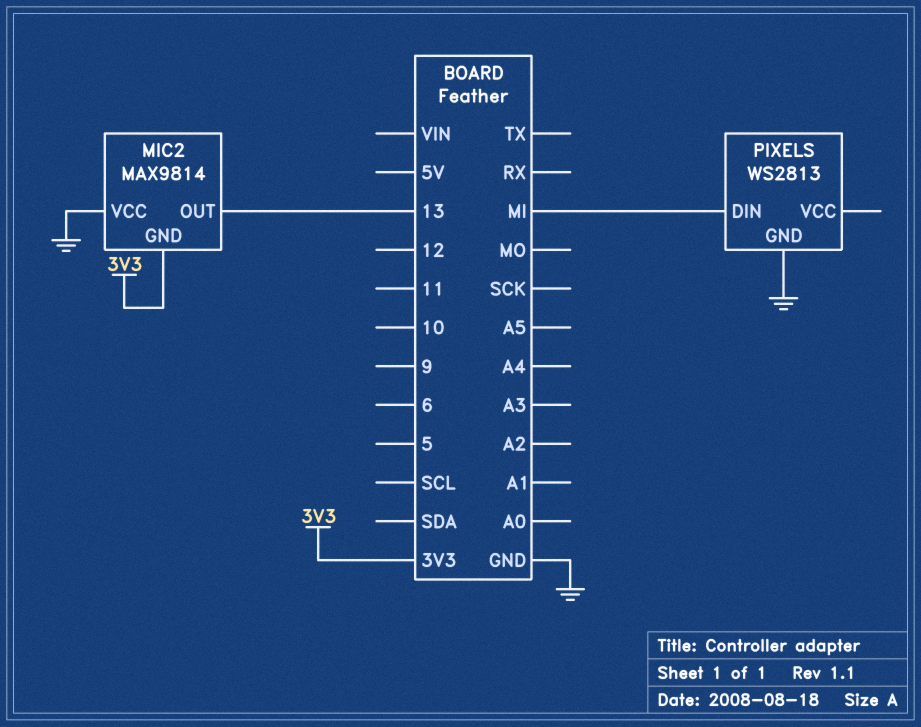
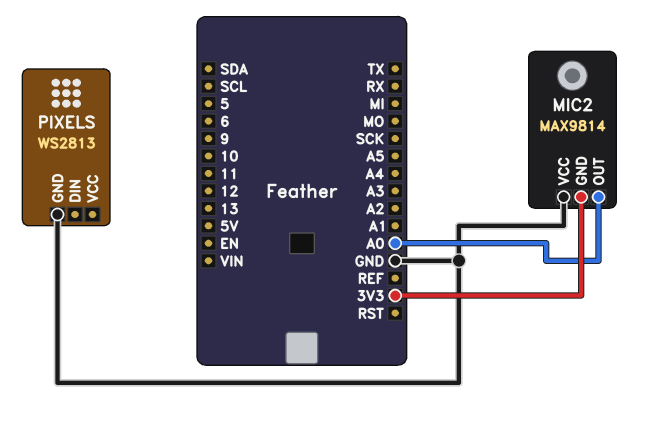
MIC2 pin OUT: 13 -> A0
PIXELS pin DIN: MI -> none

